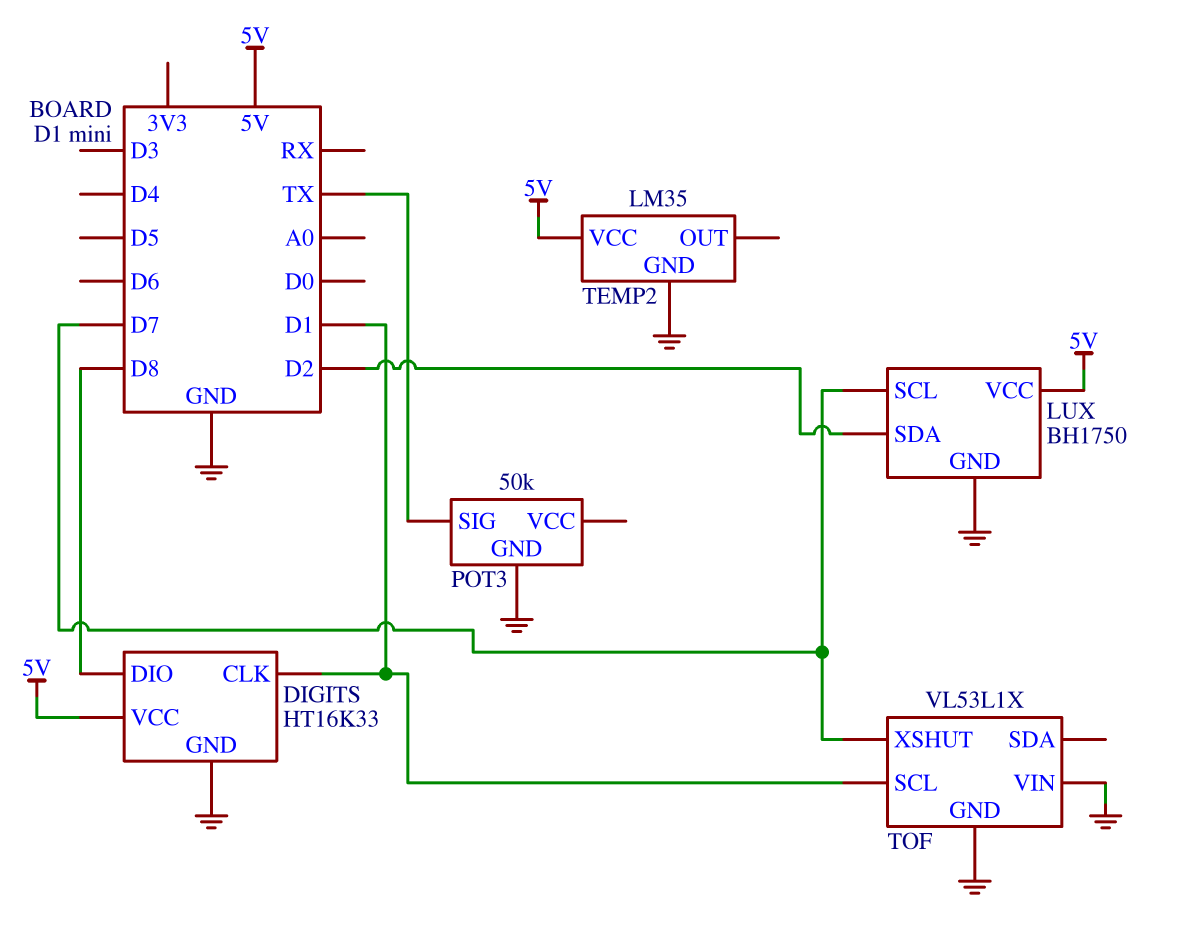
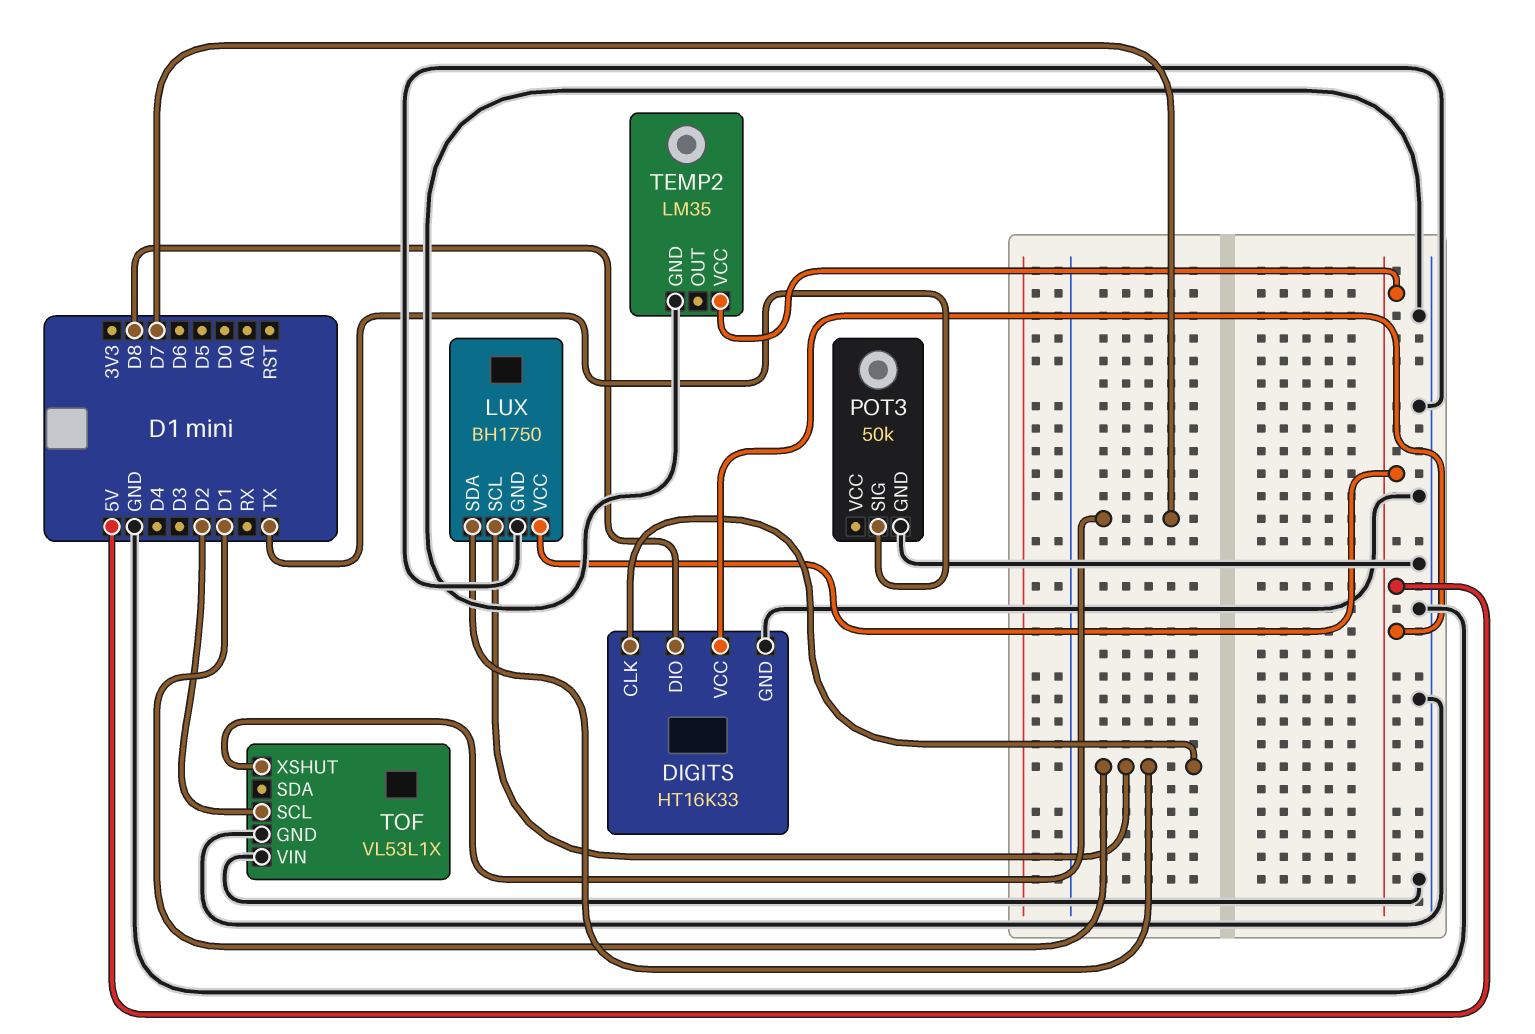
LUX pin SCL: D7 -> D1
LUX pin SDA: D2 -> D1
TOF pin SCL: D1 -> D2

